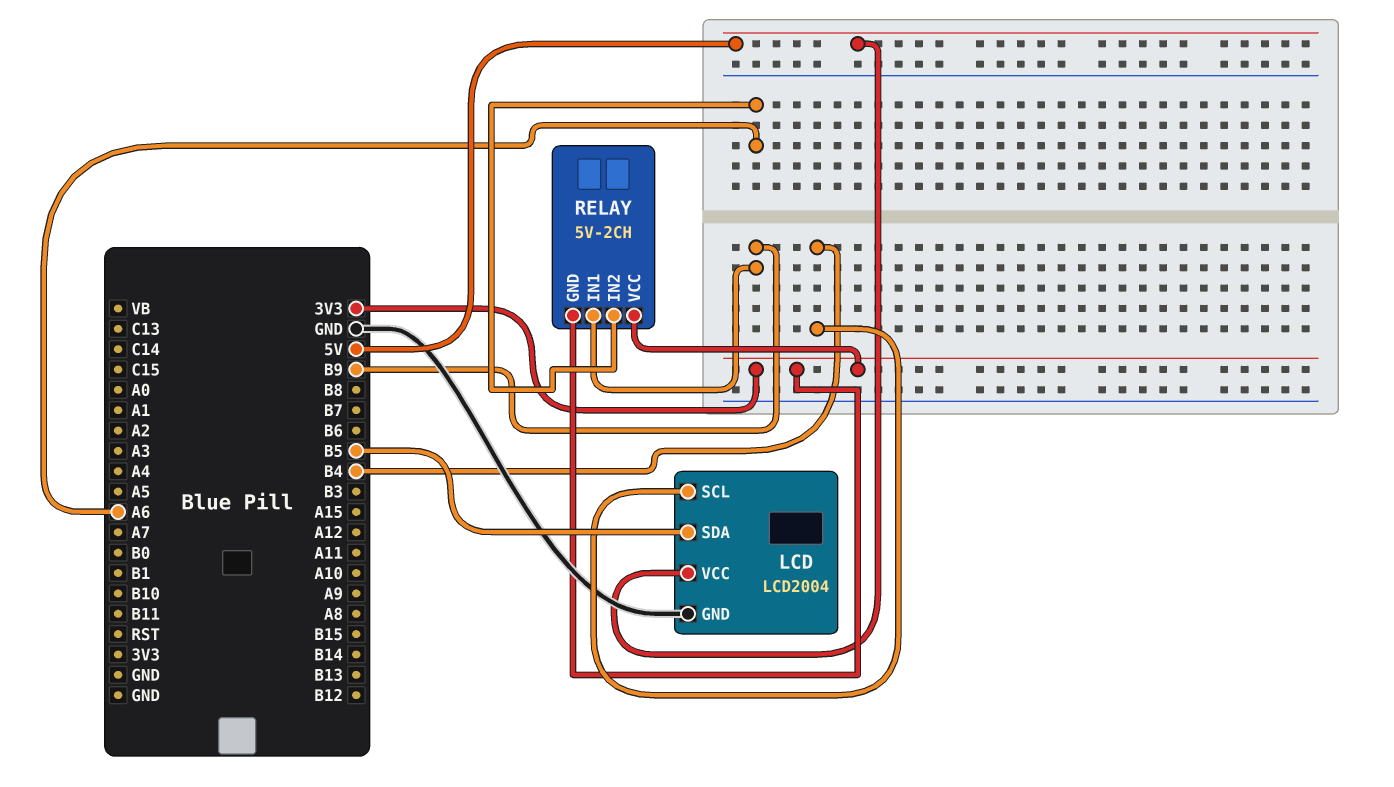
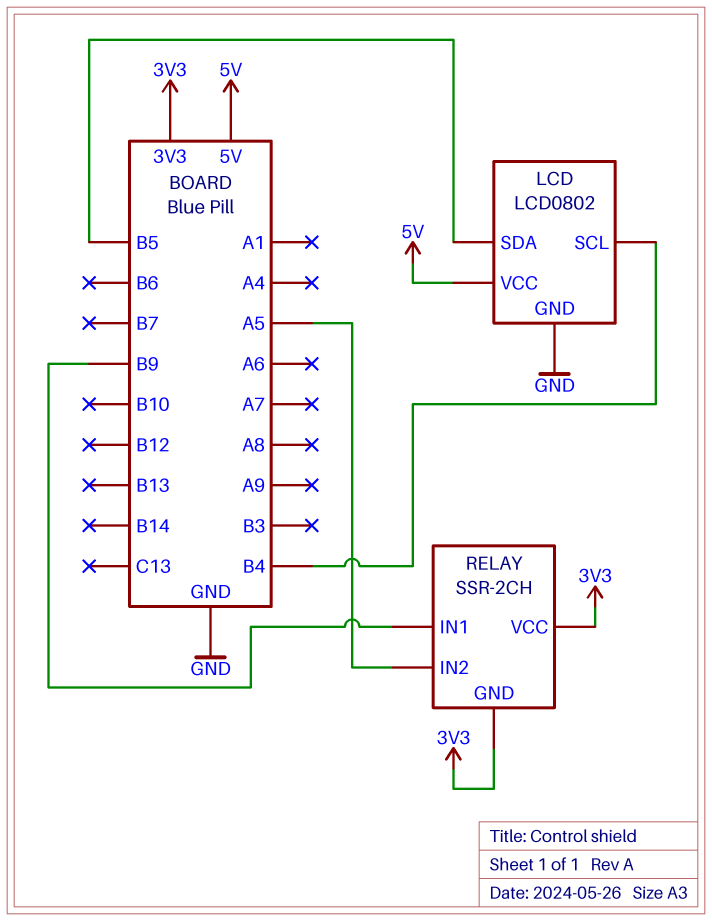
LCD: LCD2004 -> LCD0802
RELAY: 5V-2CH -> SSR-2CH
RELAY pin IN2: A6 -> A5

